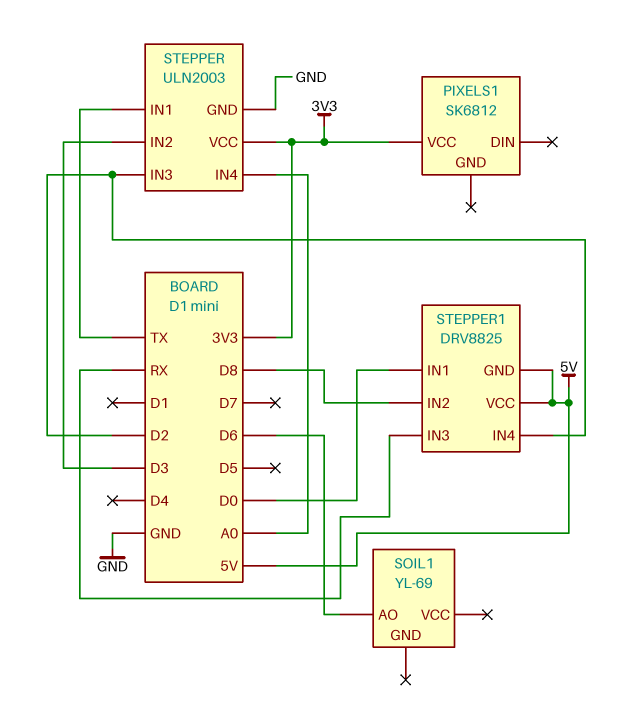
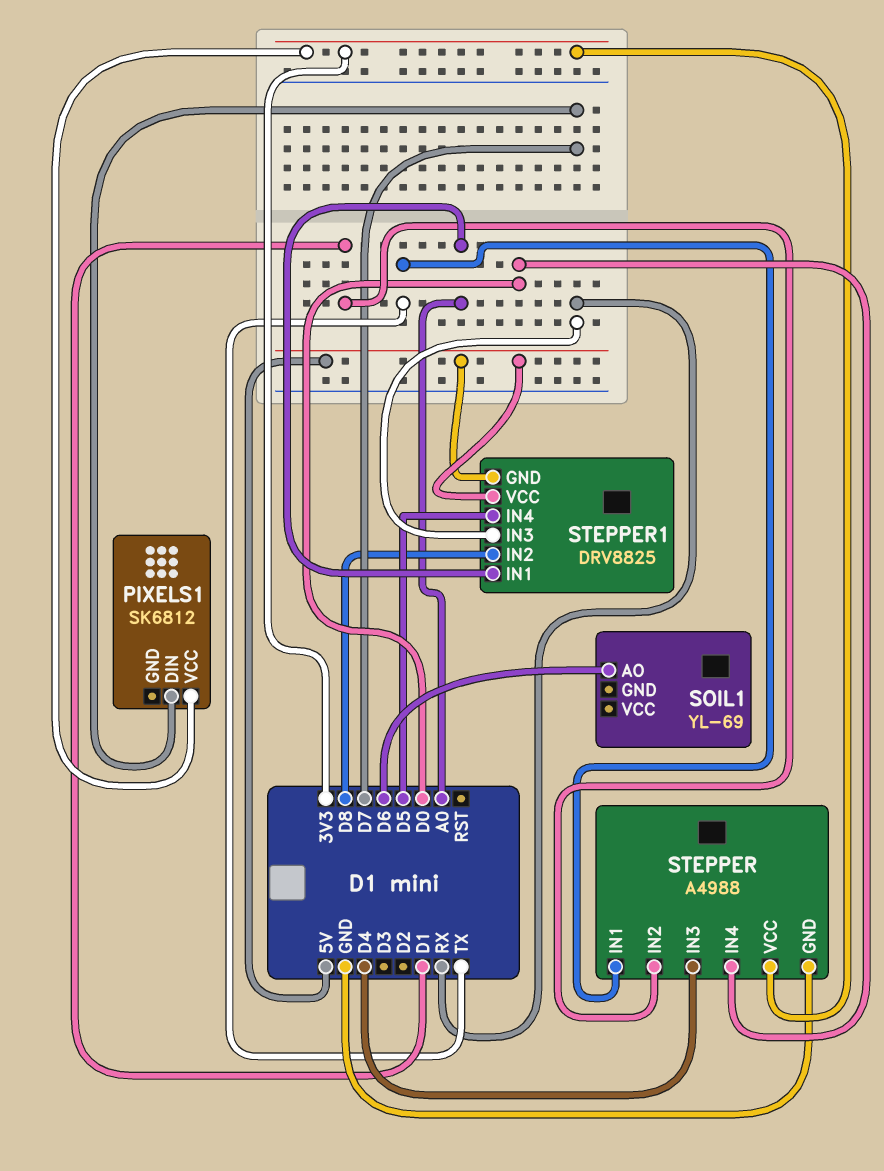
PIXELS1 pin DIN: none -> D7
STEPPER: ULN2003 -> A4988
STEPPER pin IN2: D3 -> D1
STEPPER pin IN3: D2 -> D4
STEPPER pin IN4: A0 -> D0
STEPPER1 pin IN1: D0 -> A0
STEPPER1 pin IN4: D2 -> D5

